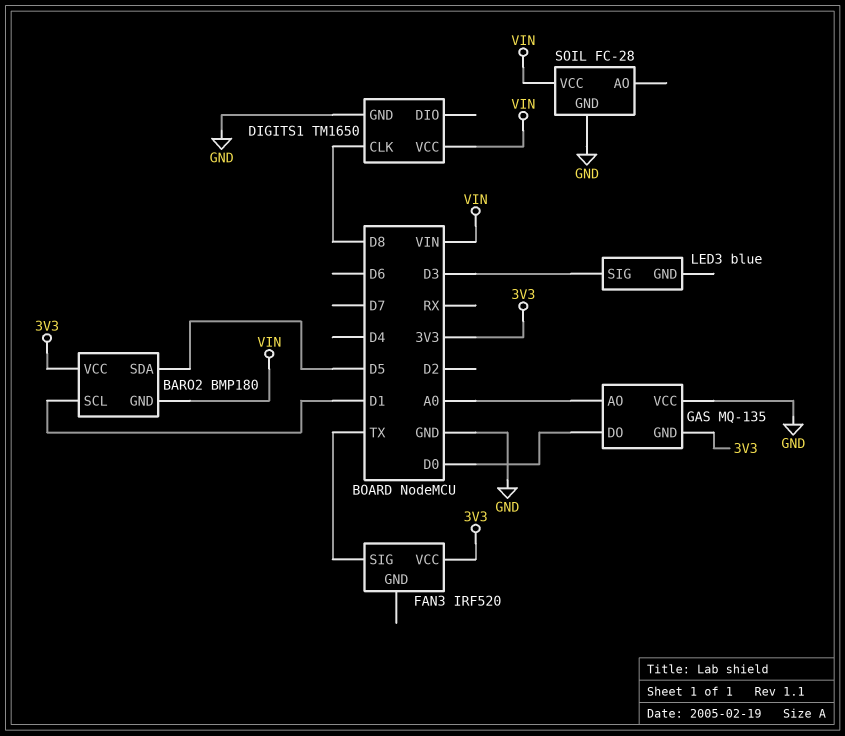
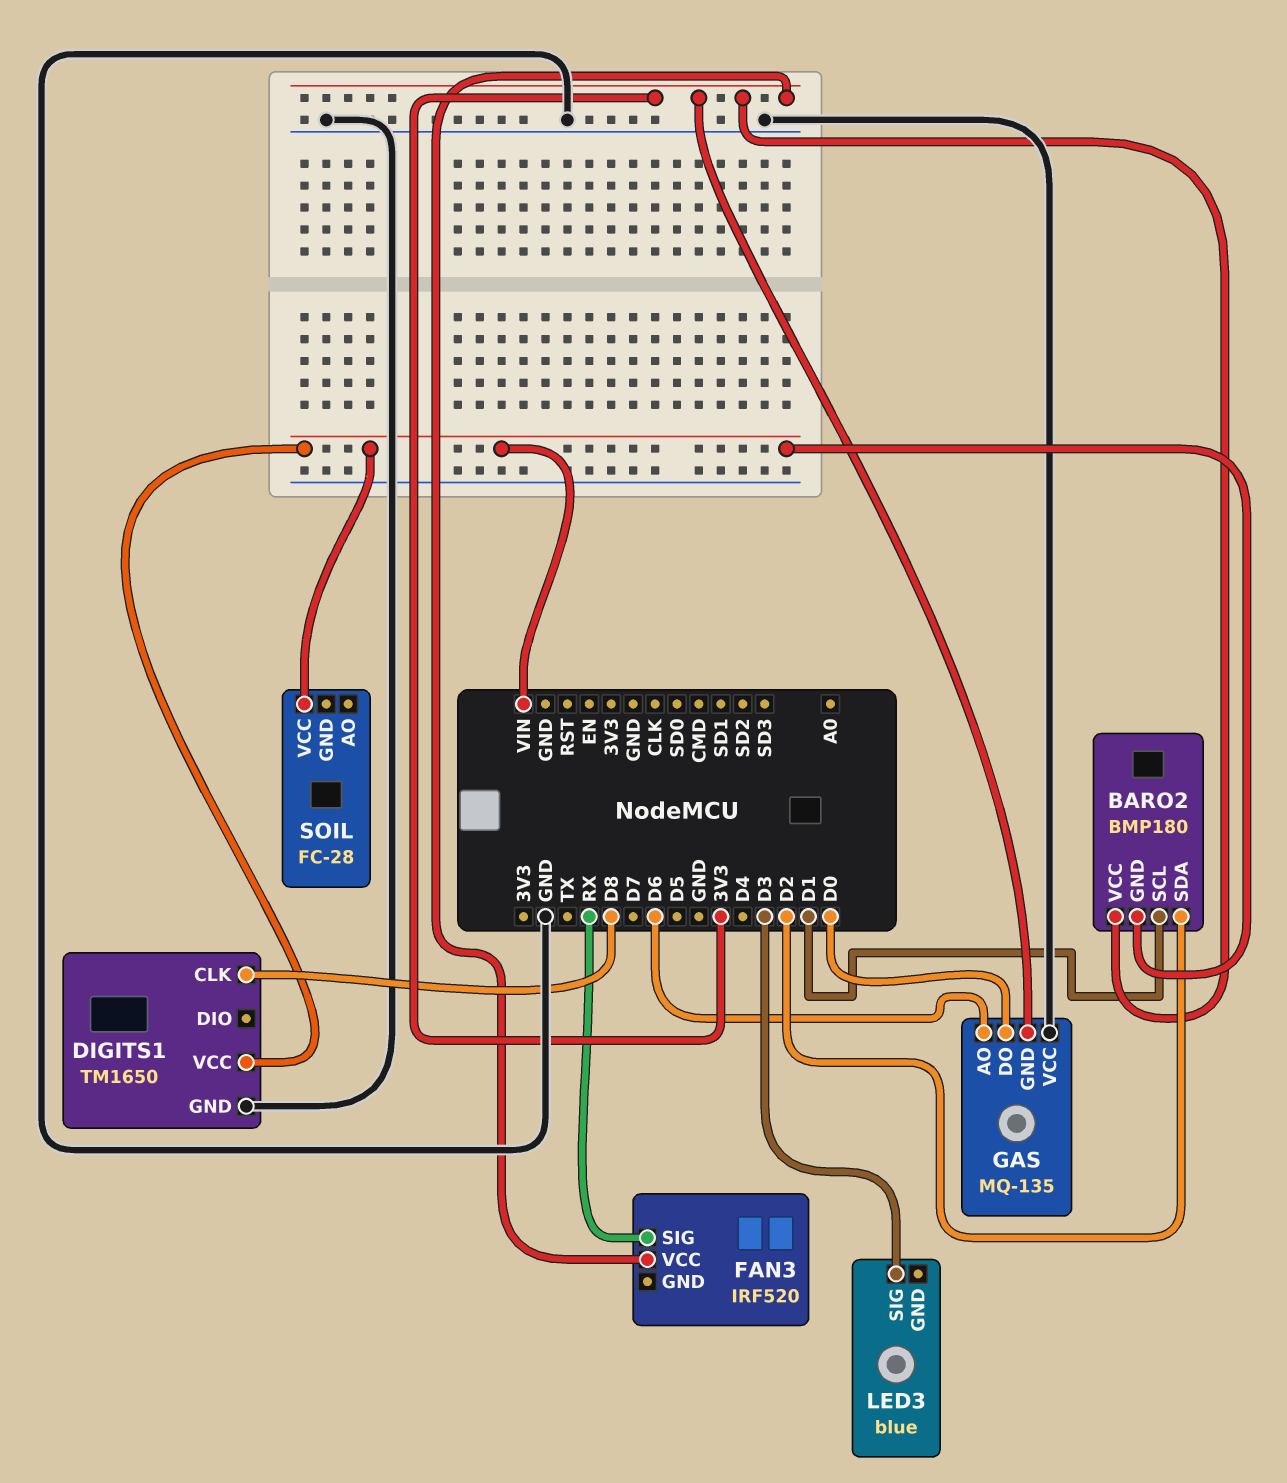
BARO2 pin SDA: D5 -> D2
FAN3 pin SIG: TX -> RX
GAS pin AO: A0 -> D6
SOIL pin GND: GND -> none

